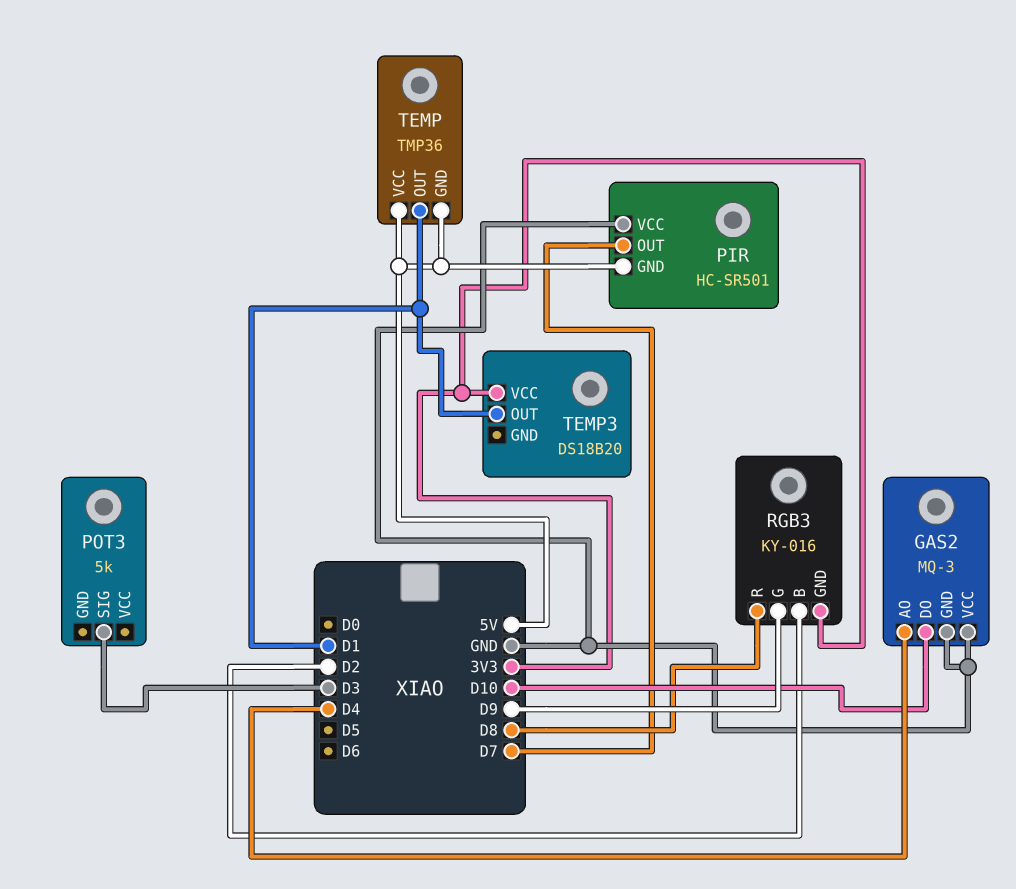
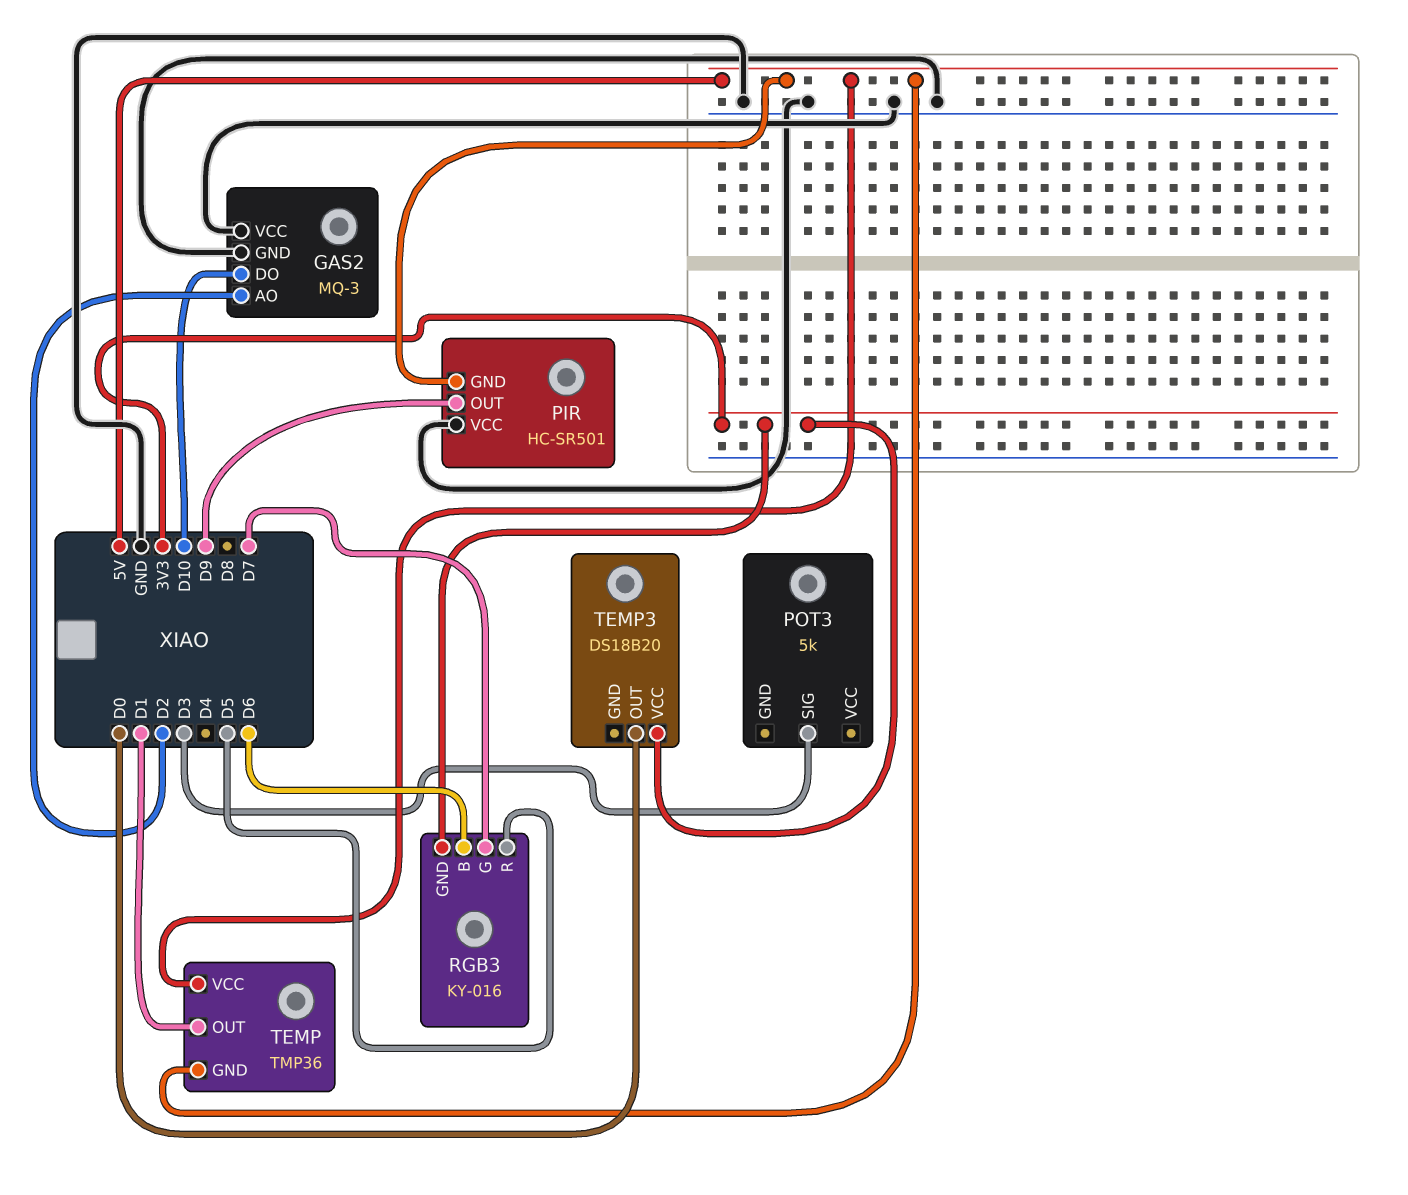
GAS2 pin AO: D4 -> D2
PIR pin OUT: D7 -> D9
RGB3 pin B: D2 -> D6
RGB3 pin G: D9 -> D7
RGB3 pin R: D8 -> D5
TEMP3 pin OUT: D1 -> D0

